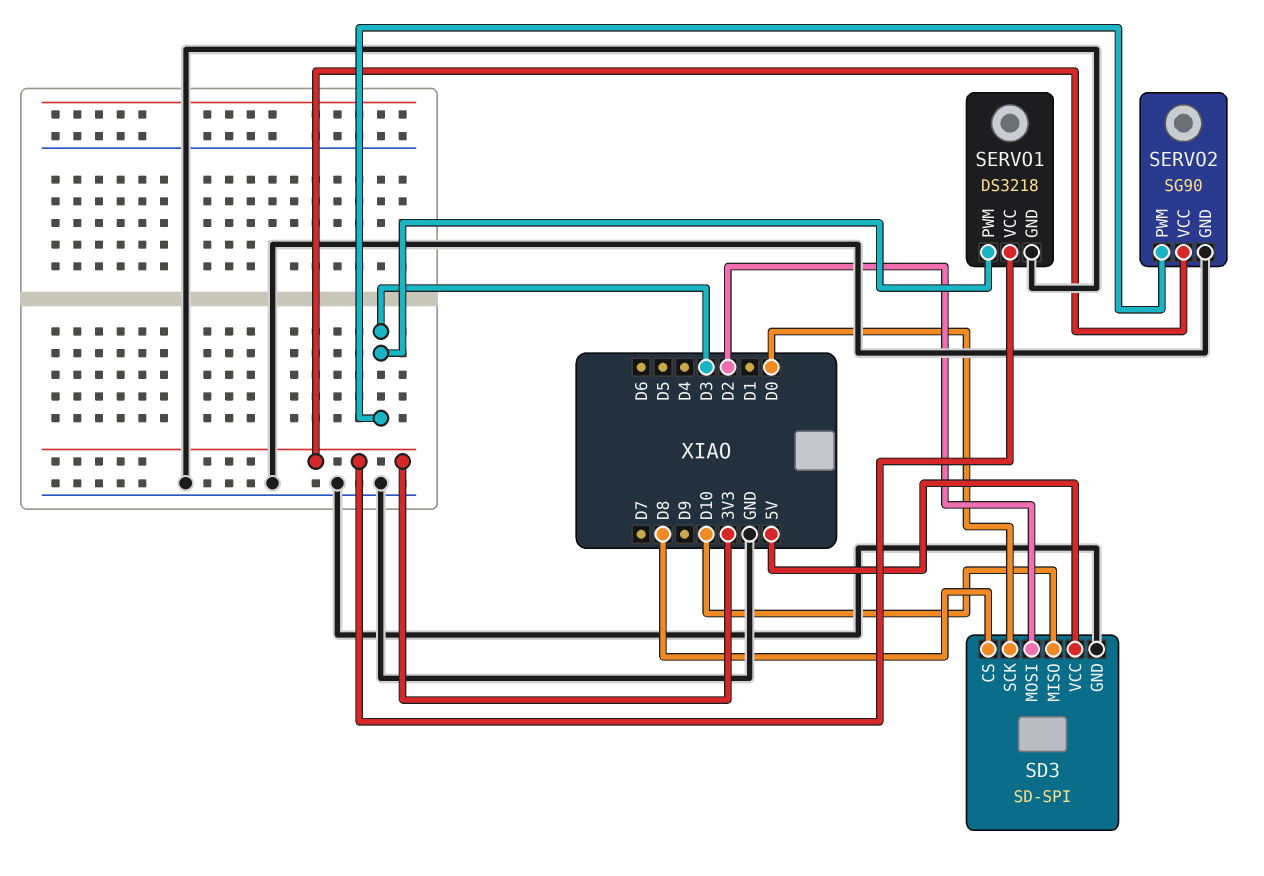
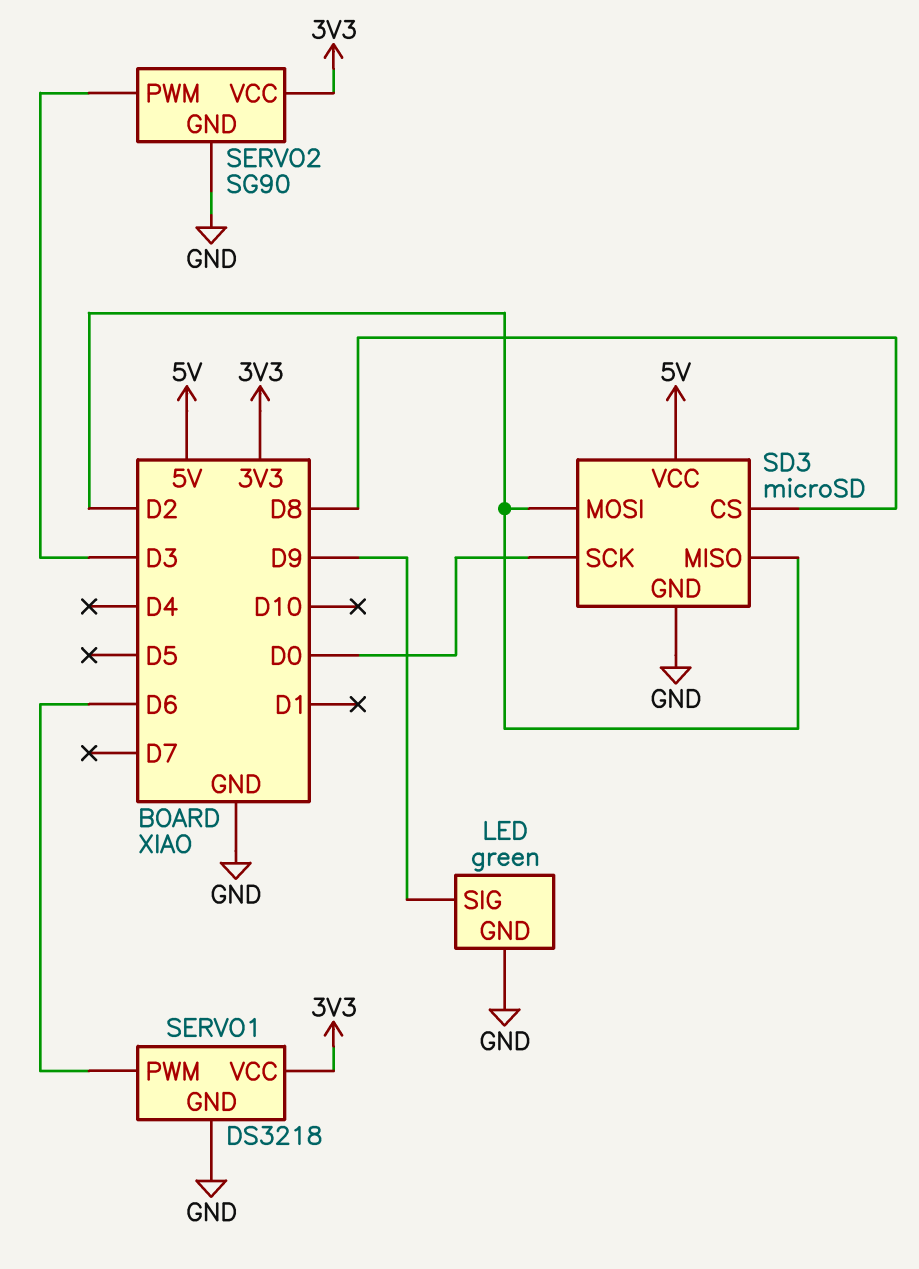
LED: none -> green
LED pin GND: none -> GND
LED pin SIG: none -> D9
SD3: SD-SPI -> microSD
SD3 pin MISO: D10 -> D2
SERVO1 pin PWM: D3 -> D6

